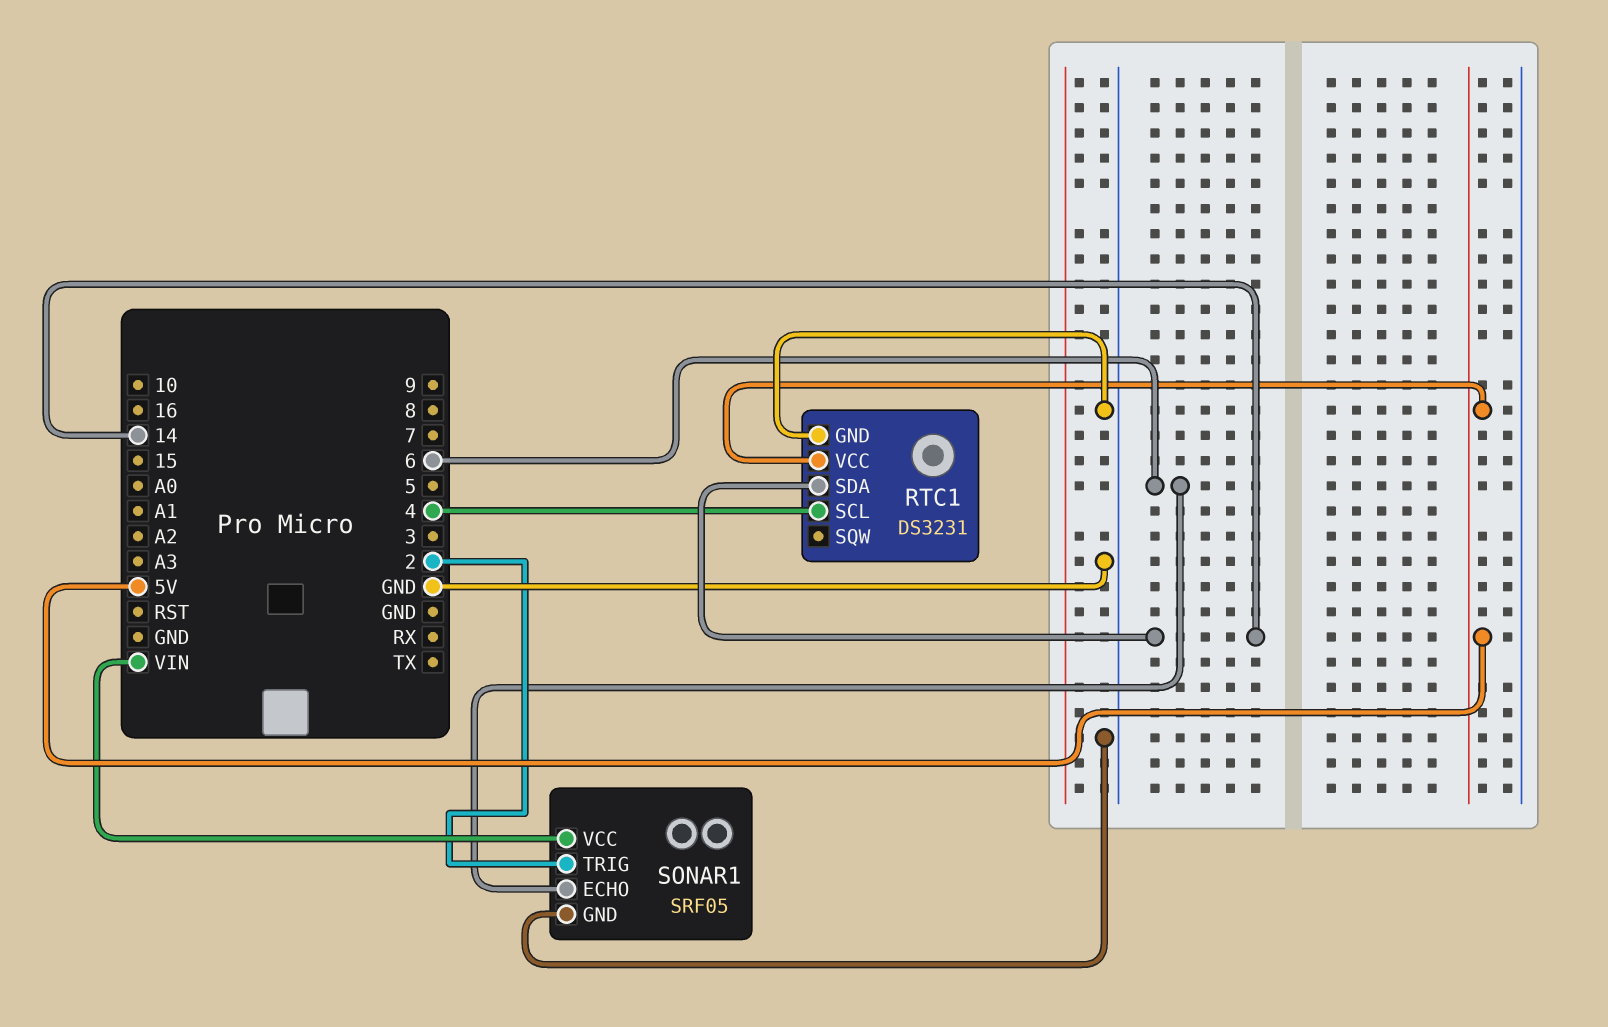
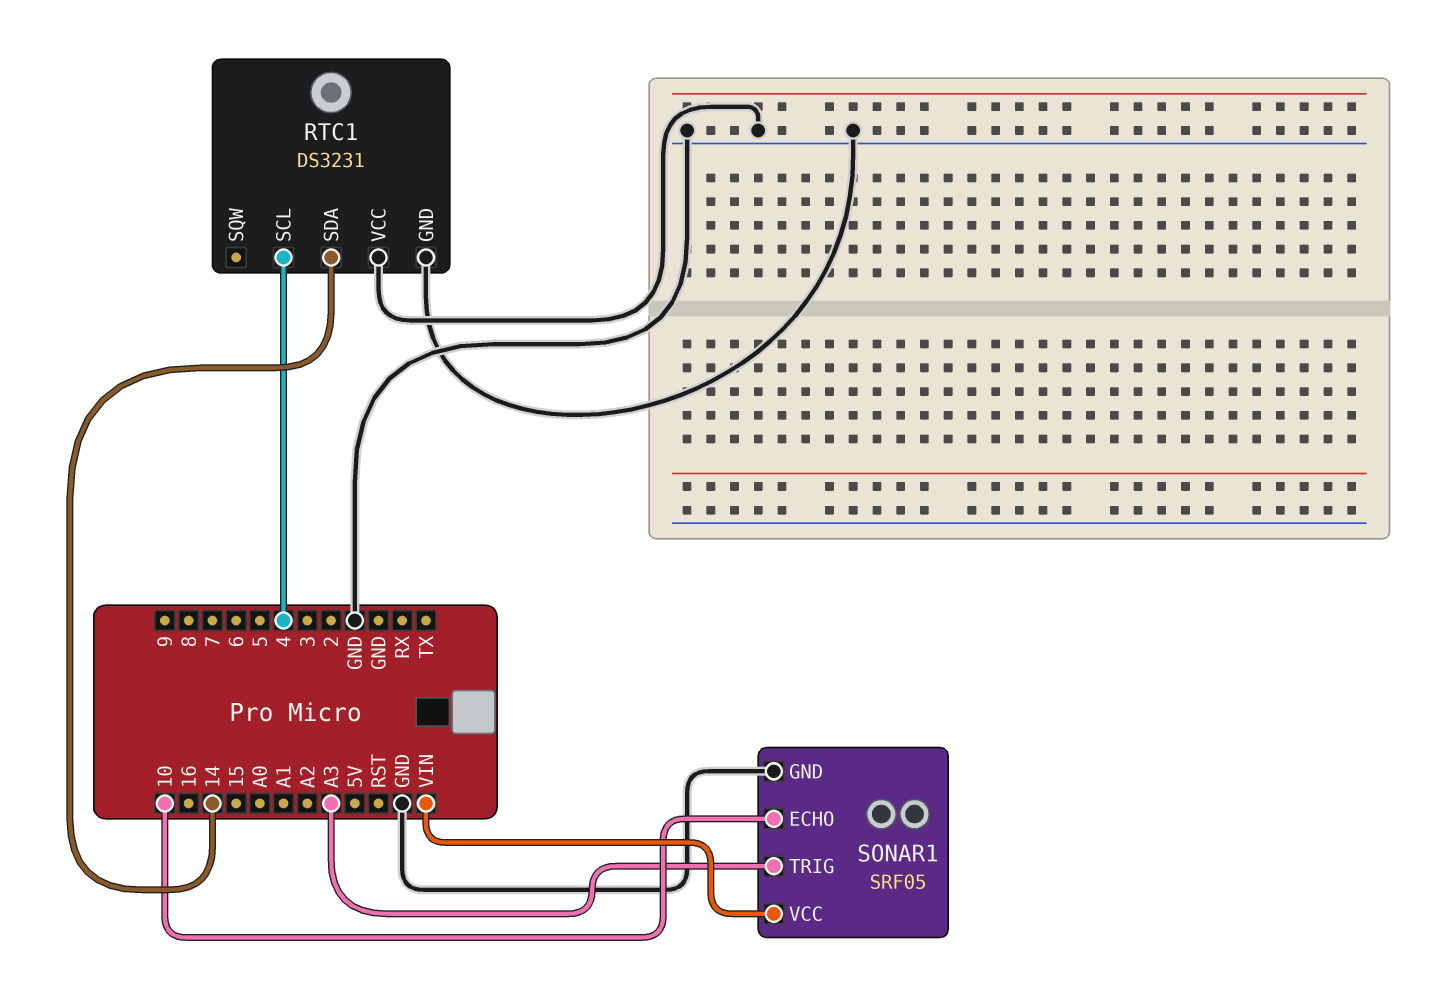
RTC1 pin VCC: 5V -> GND
SONAR1 pin ECHO: 6 -> 10
SONAR1 pin TRIG: 2 -> A3

